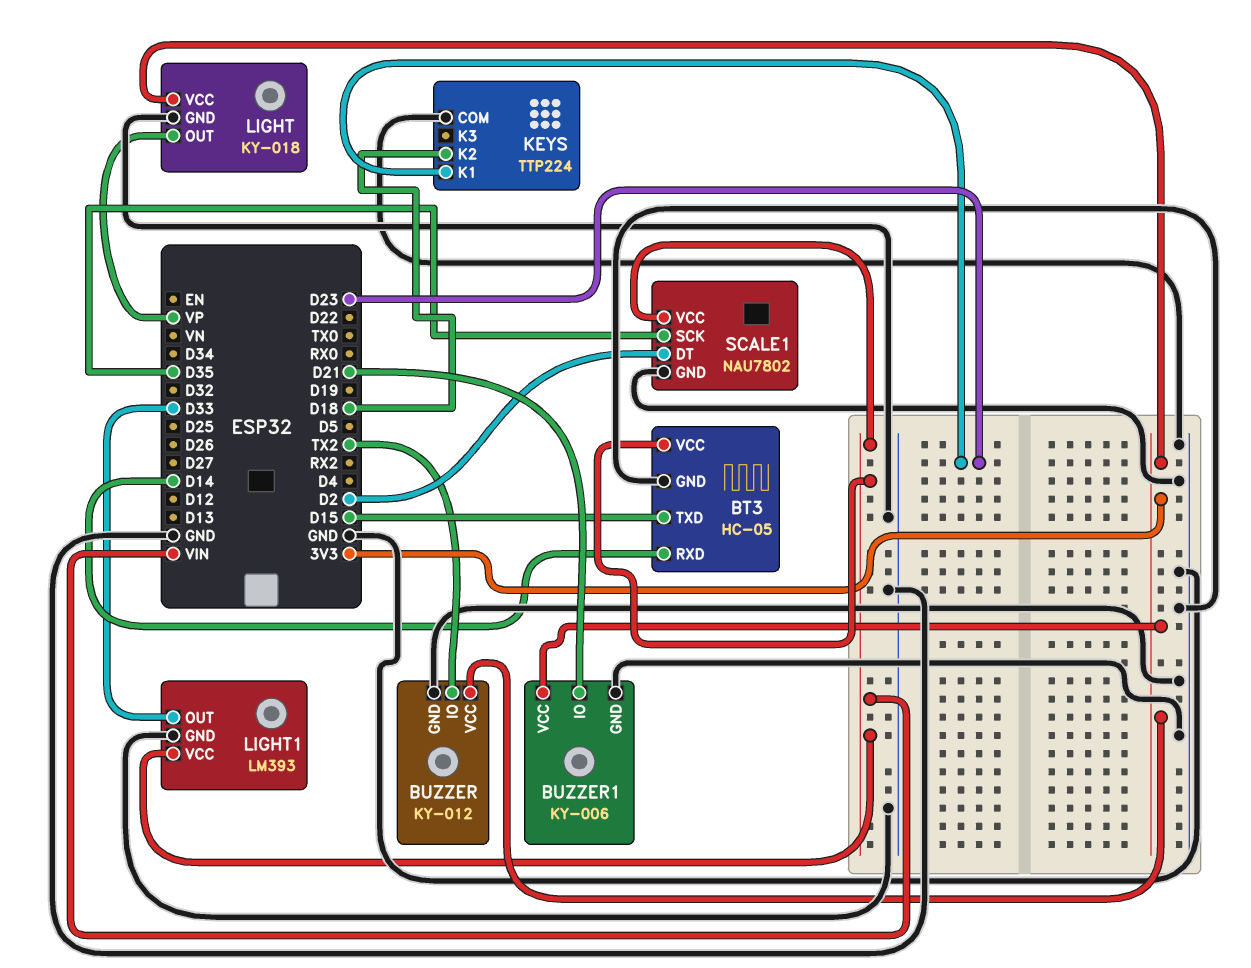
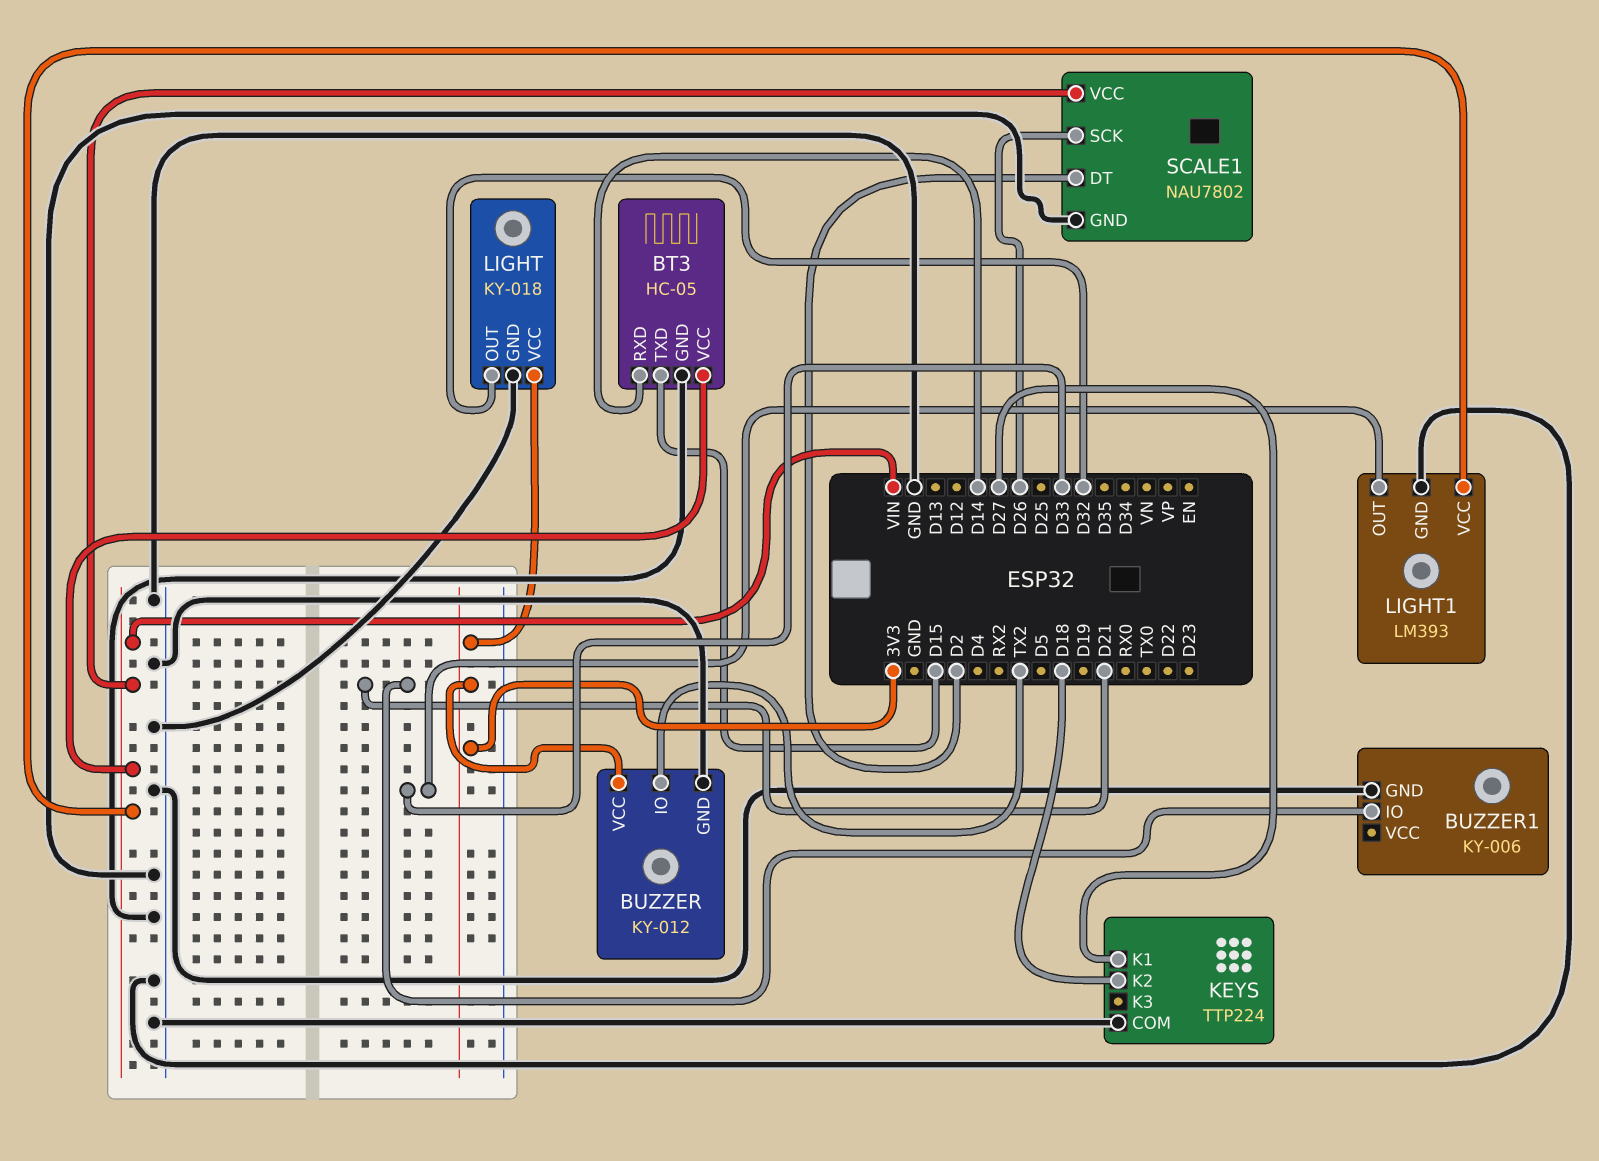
BUZZER1 pin VCC: 3V3 -> none
KEYS pin K1: D23 -> D27
LIGHT pin OUT: VP -> D32
SCALE1 pin SCK: D35 -> D26

